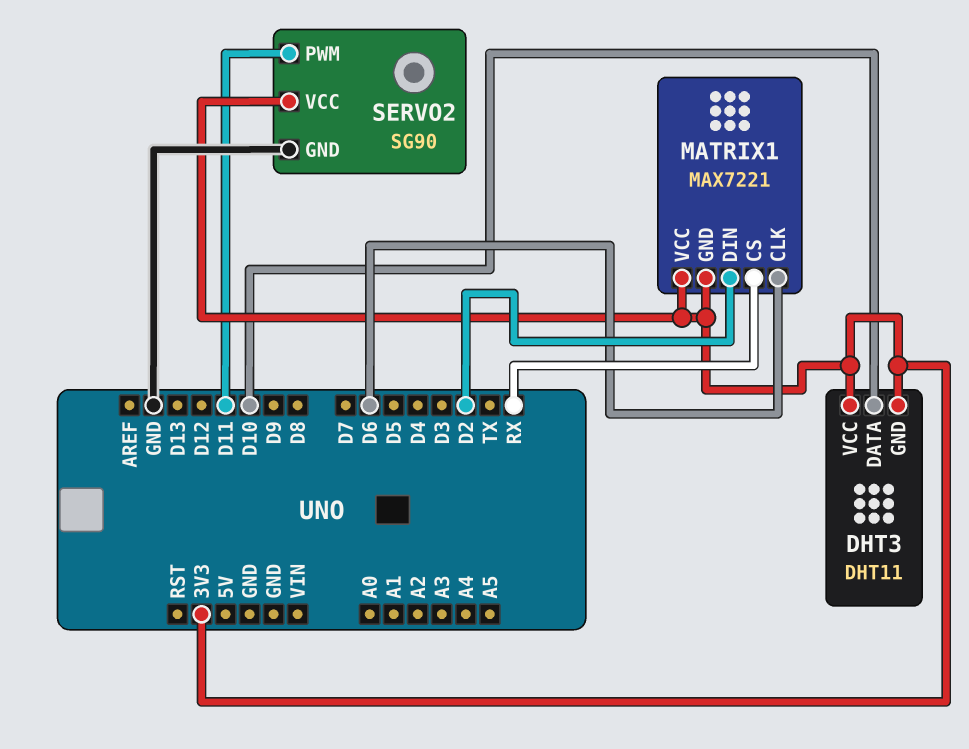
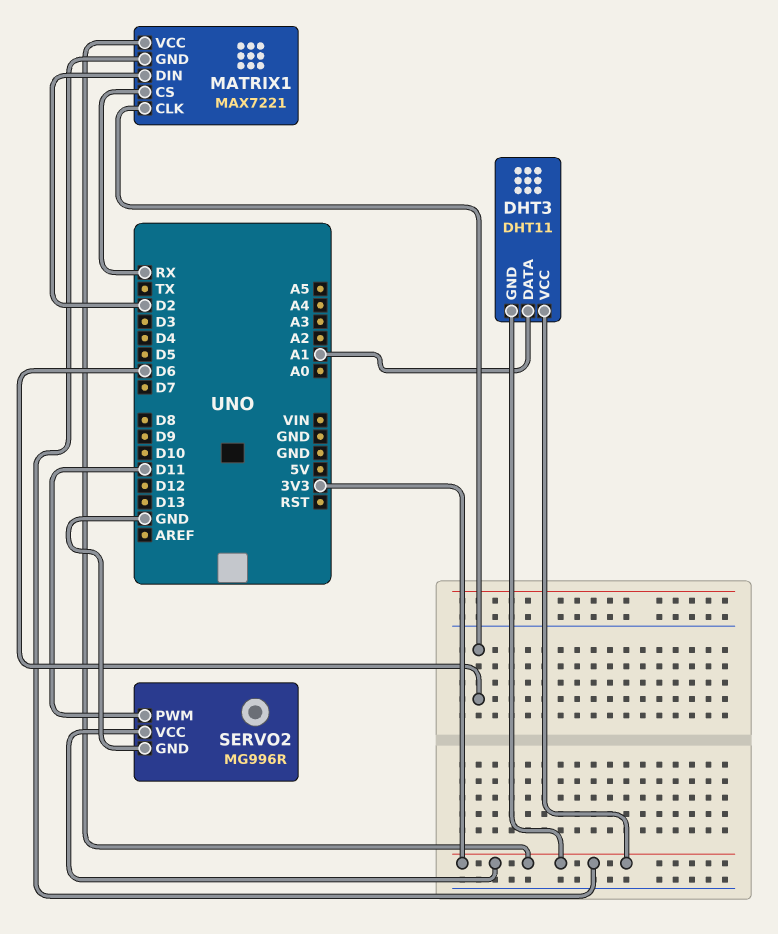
DHT3 pin DATA: D10 -> A1
SERVO2: SG90 -> MG996R

